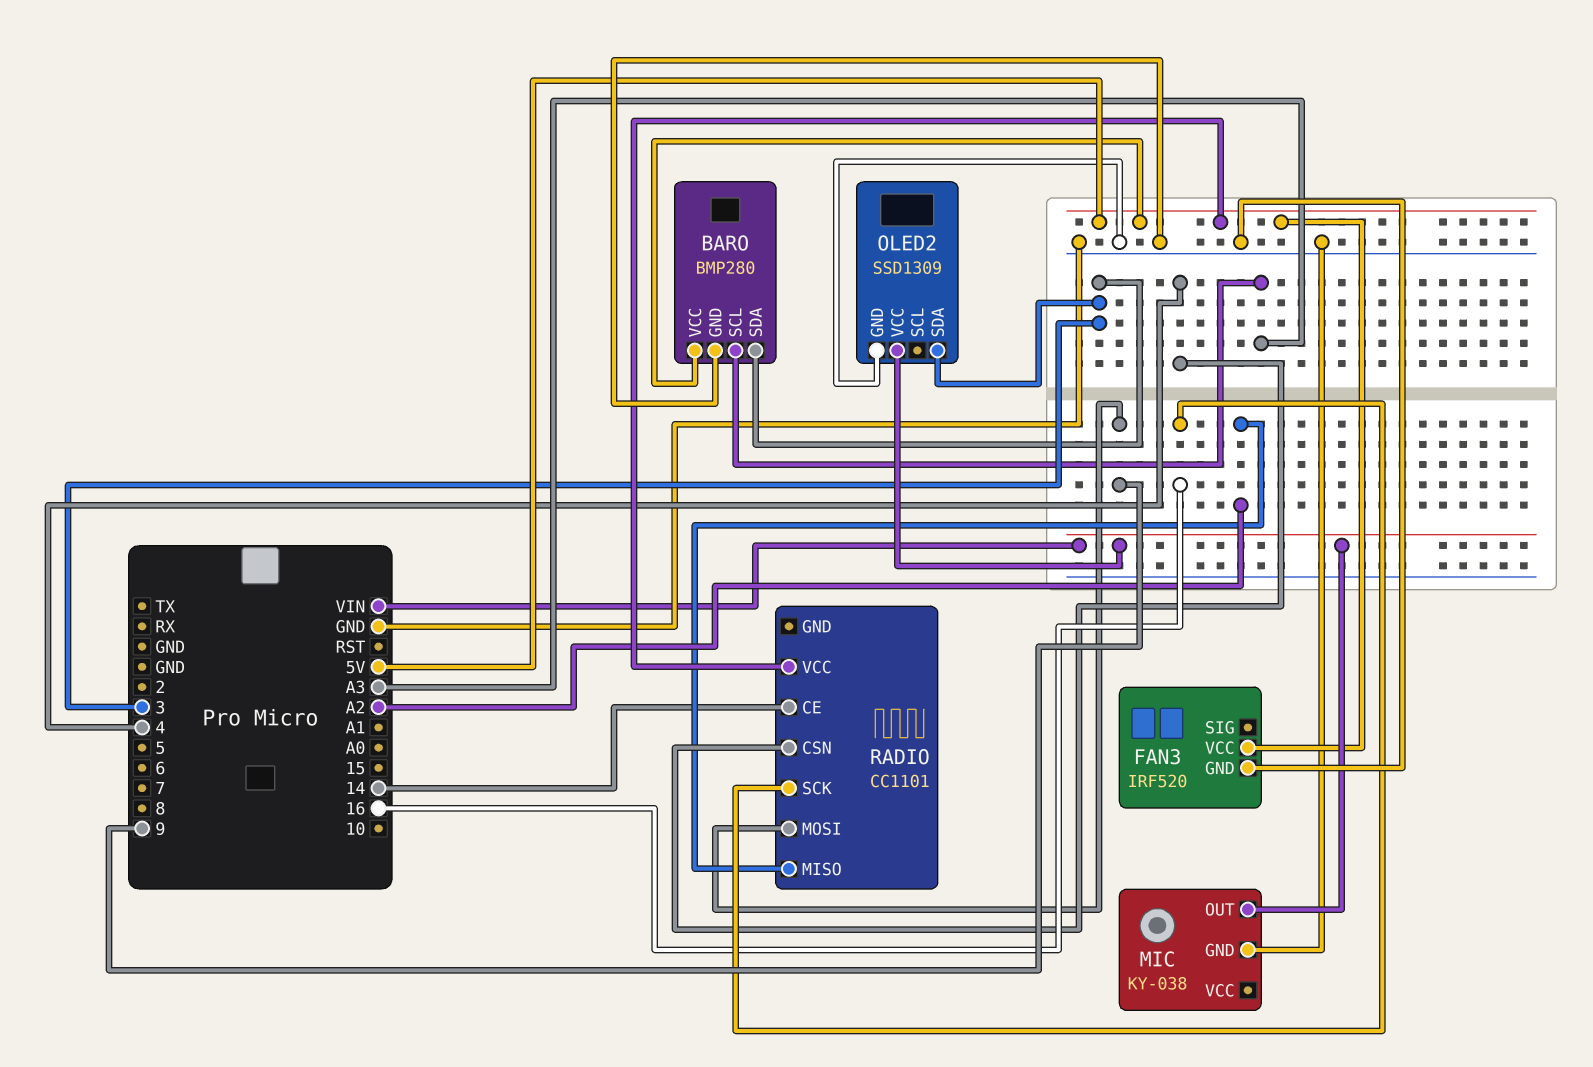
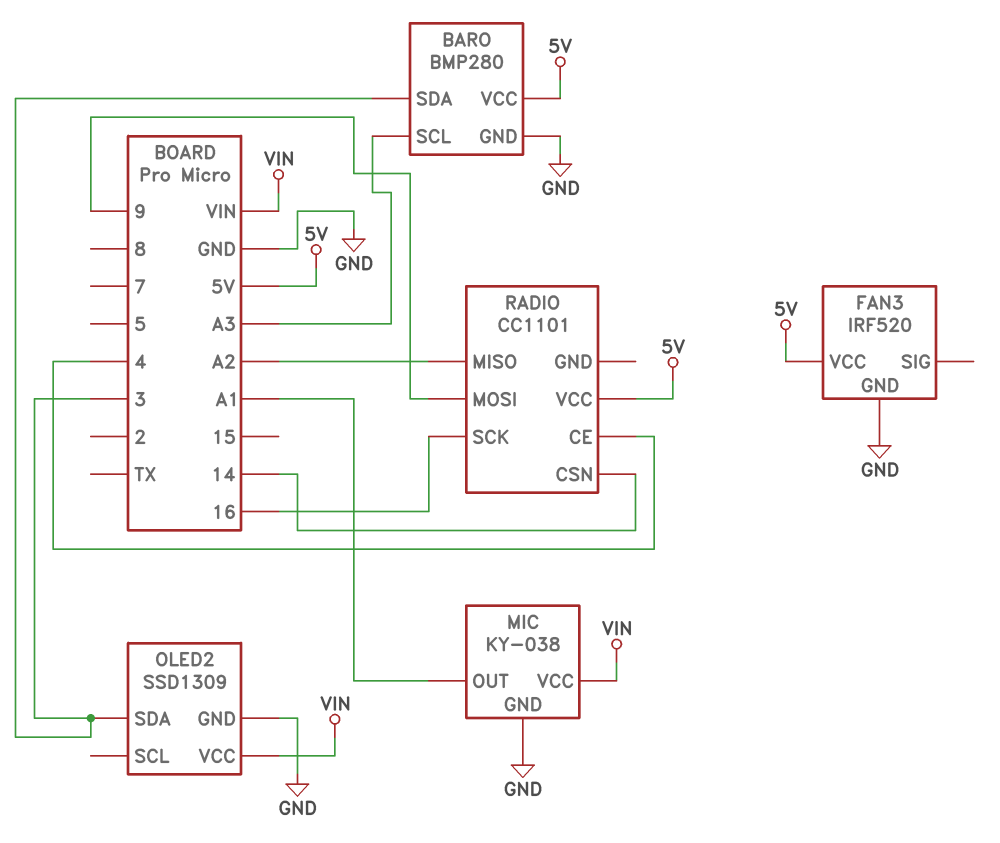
MIC pin OUT: VIN -> A1
MIC pin VCC: none -> VIN
RADIO pin CE: 14 -> 4
RADIO pin CSN: 4 -> 14

